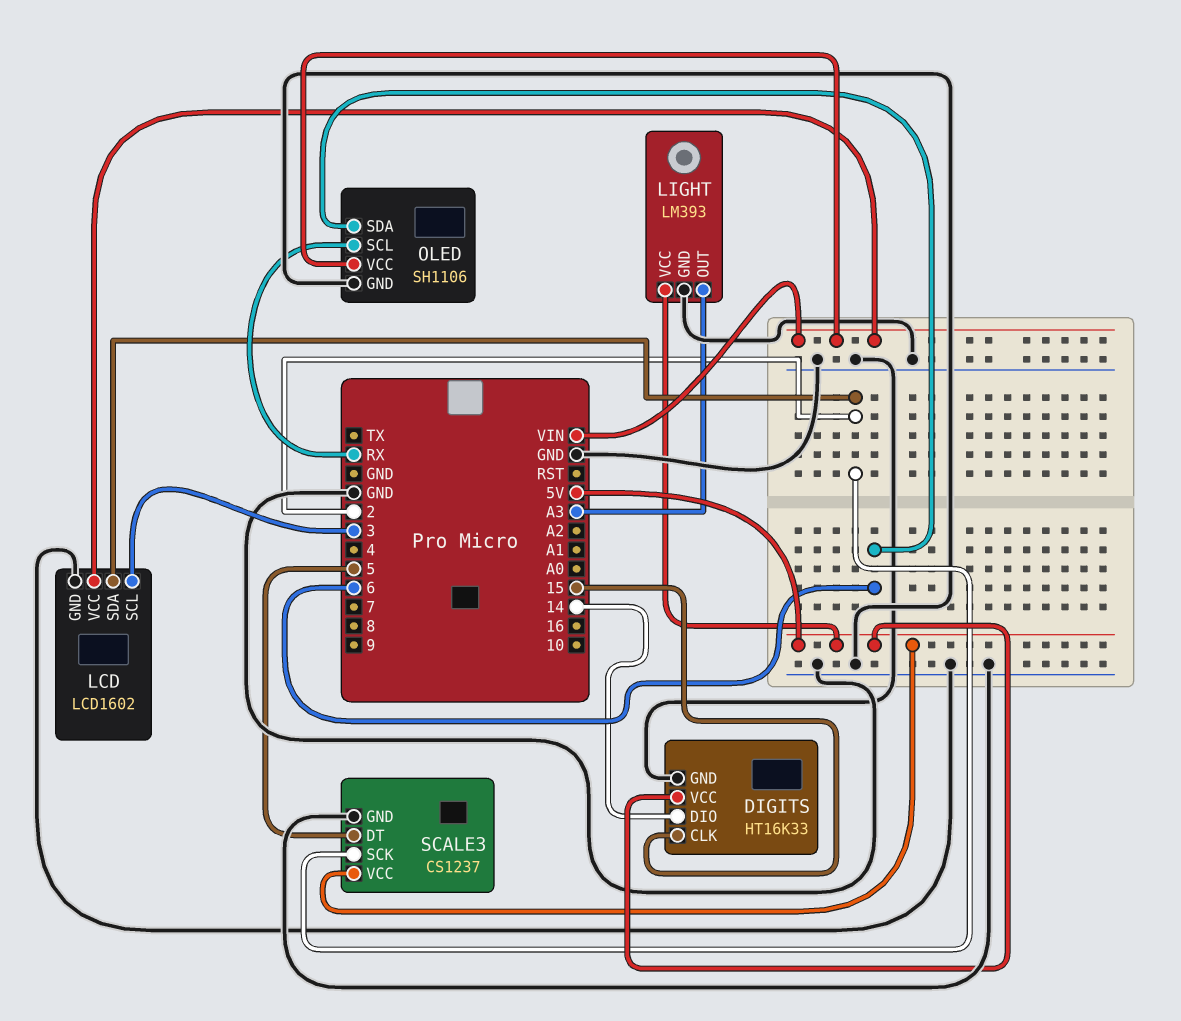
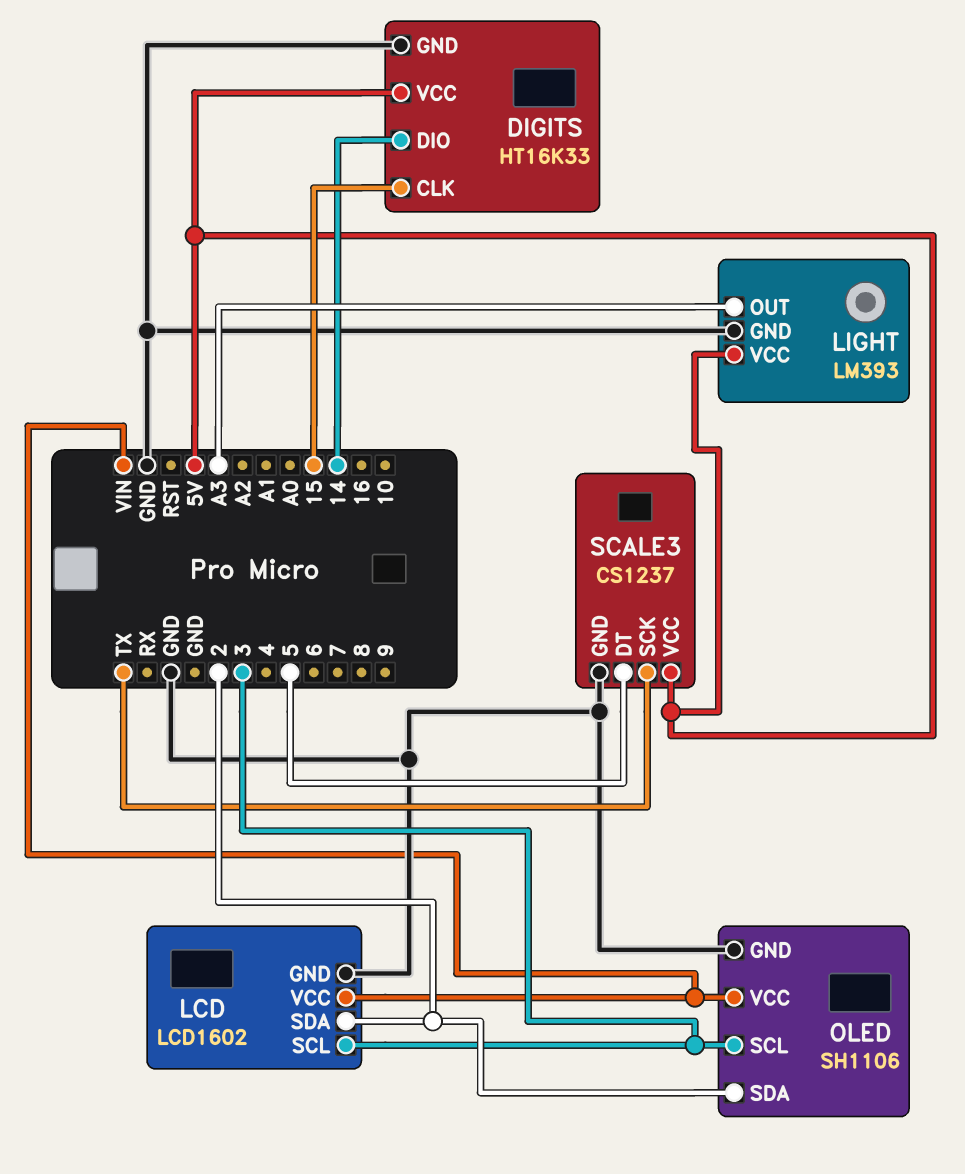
OLED pin SCL: RX -> 3
OLED pin SDA: 6 -> 2
SCALE3 pin SCK: 2 -> TX

